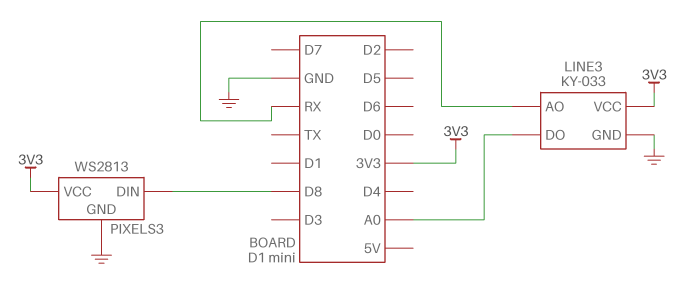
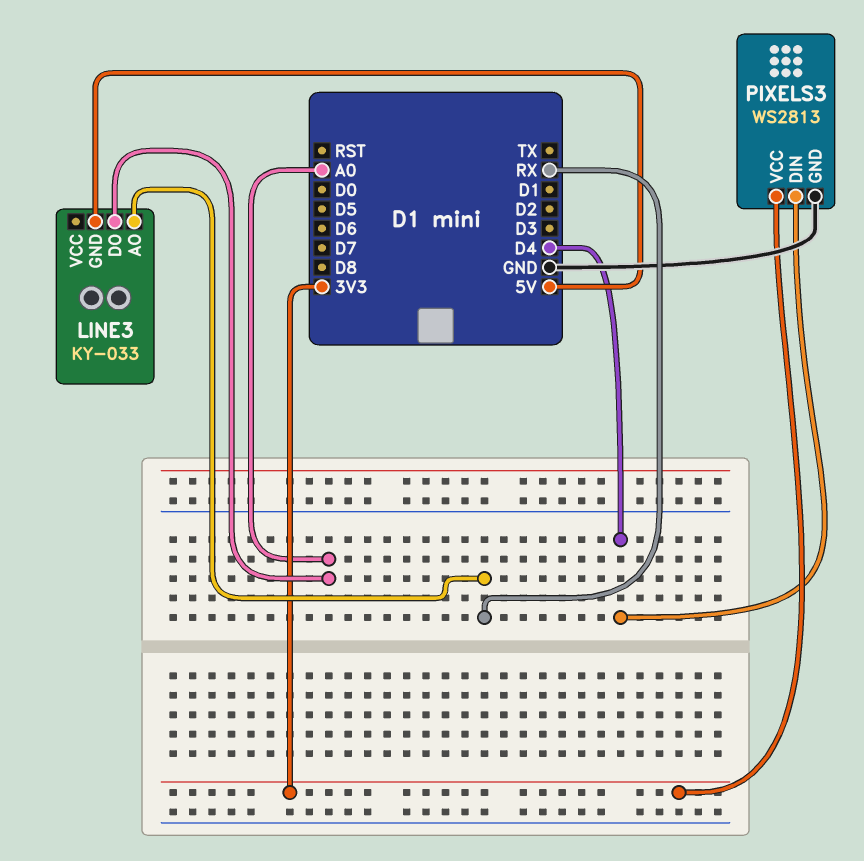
LINE3 pin GND: GND -> 5V
LINE3 pin VCC: 3V3 -> none
PIXELS3 pin DIN: D8 -> D4

